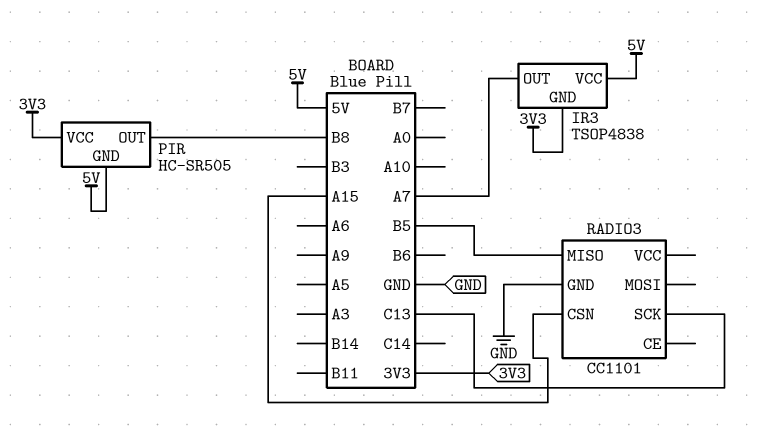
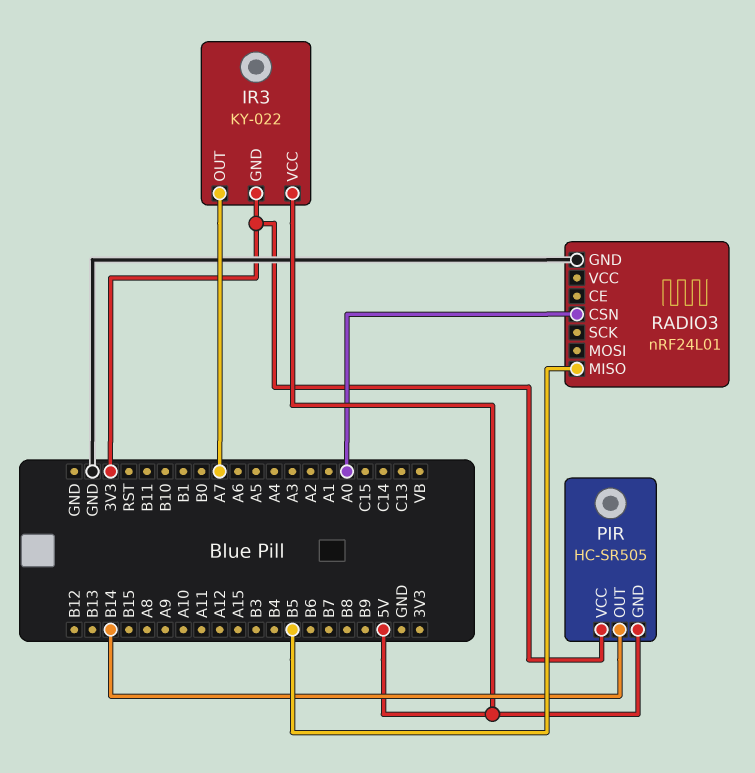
IR3: TSOP4838 -> KY-022
PIR pin OUT: B8 -> B14
RADIO3: CC1101 -> nRF24L01
RADIO3 pin CSN: A15 -> A0
RADIO3 pin SCK: C13 -> none

